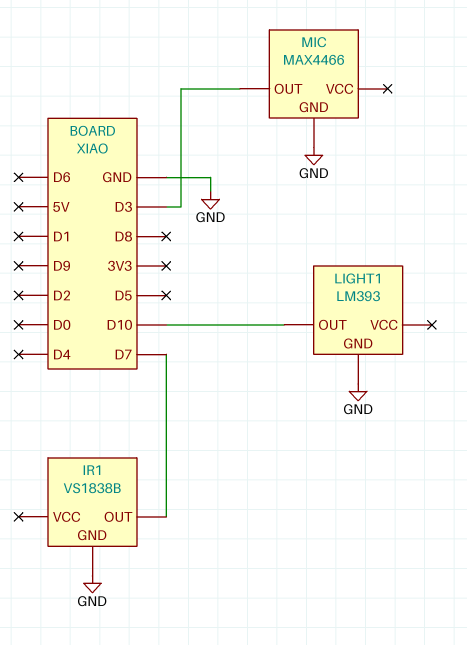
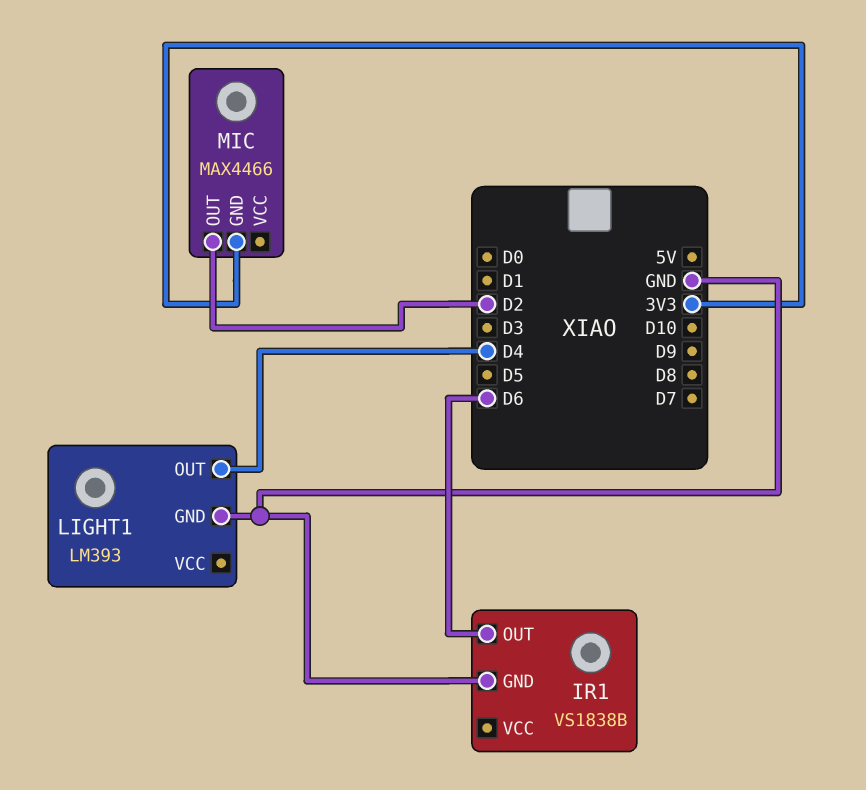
IR1 pin OUT: D7 -> D6
LIGHT1 pin OUT: D10 -> D4
MIC pin GND: GND -> 3V3
MIC pin OUT: D3 -> D2

